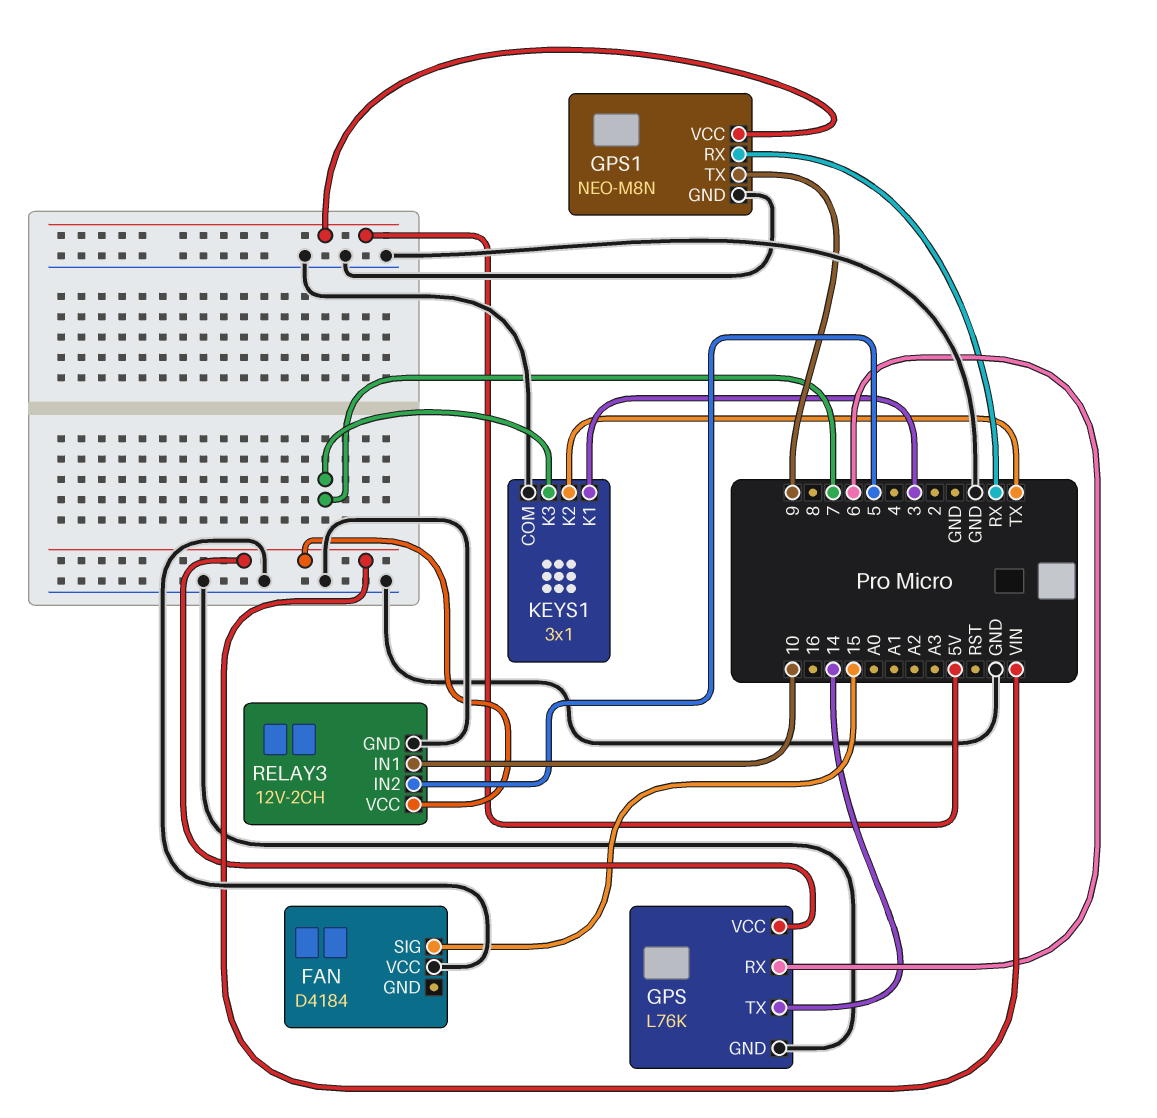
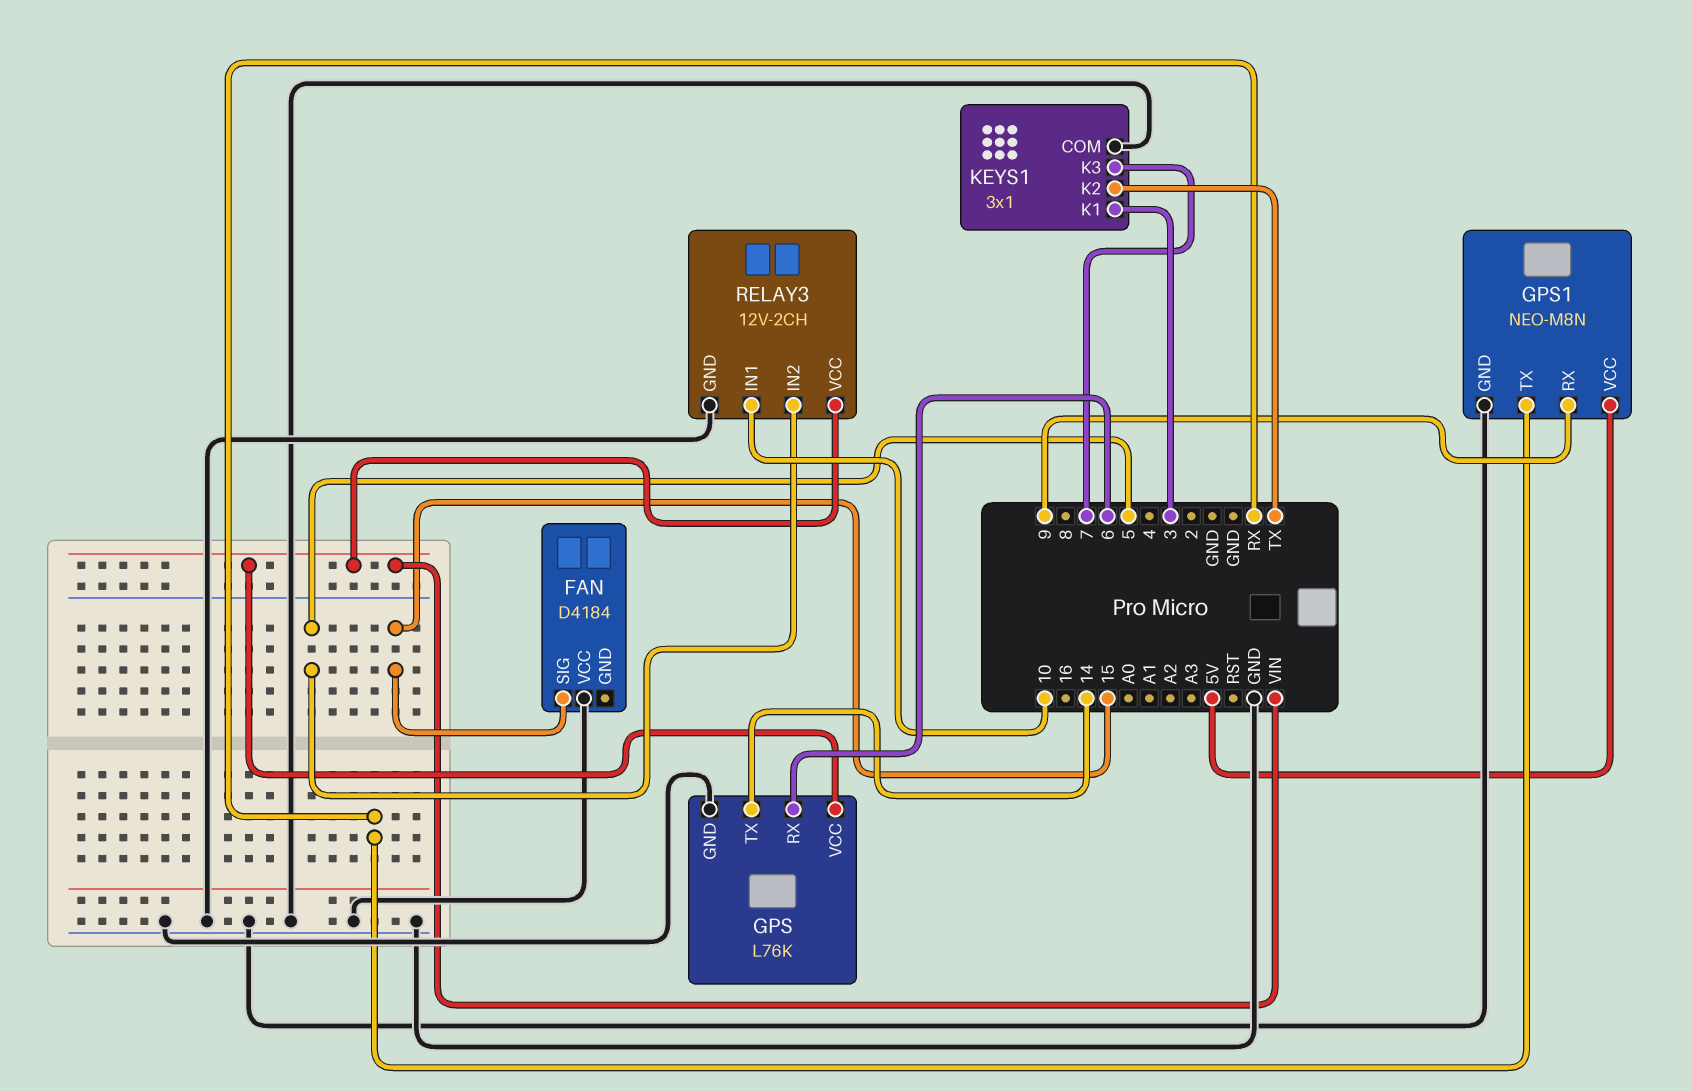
GPS1 pin RX: RX -> 9
GPS1 pin TX: 9 -> RX

